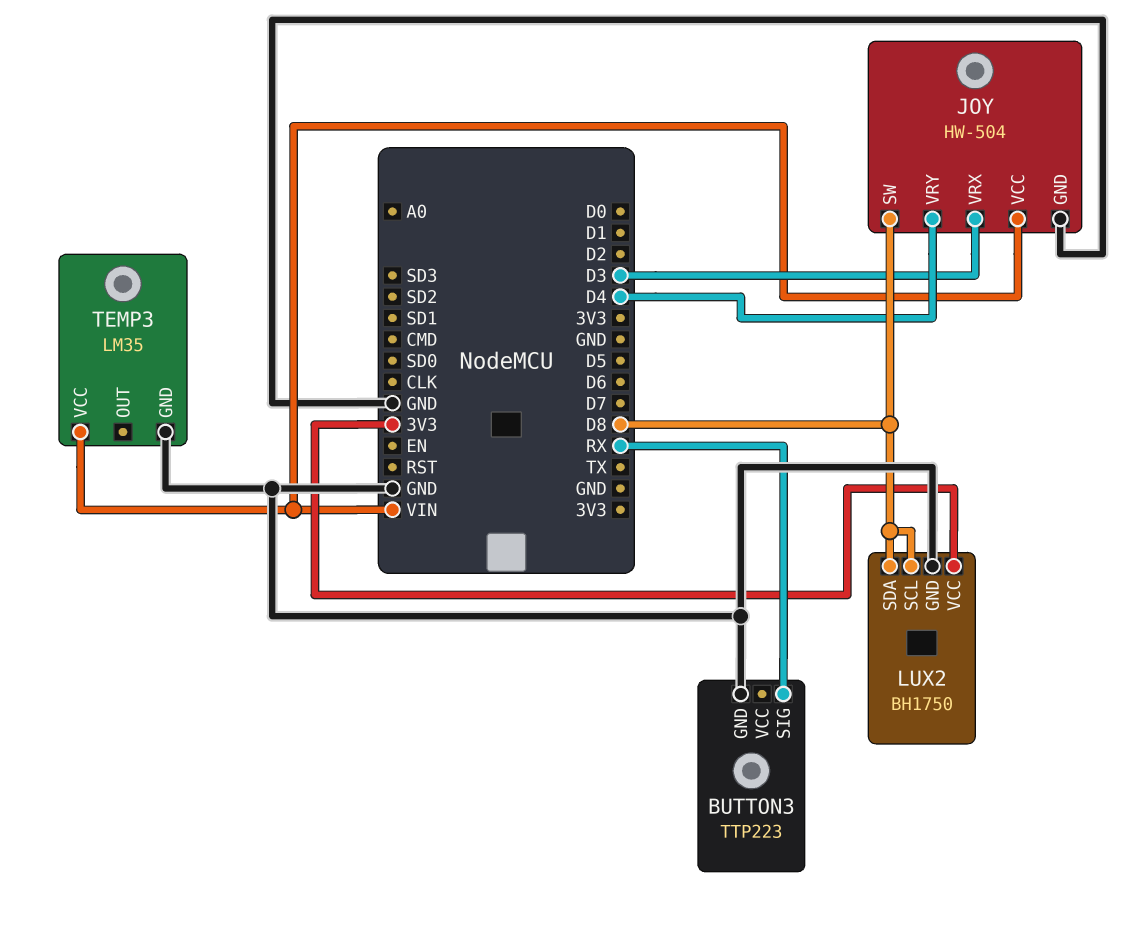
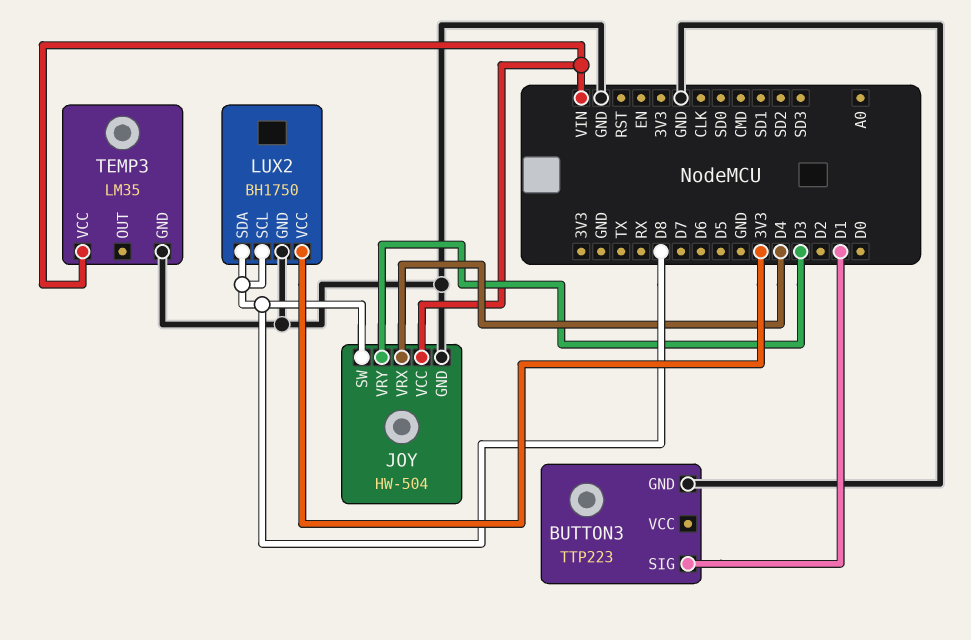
BUTTON3 pin SIG: RX -> D1
JOY pin VRX: D3 -> D4
JOY pin VRY: D4 -> D3

